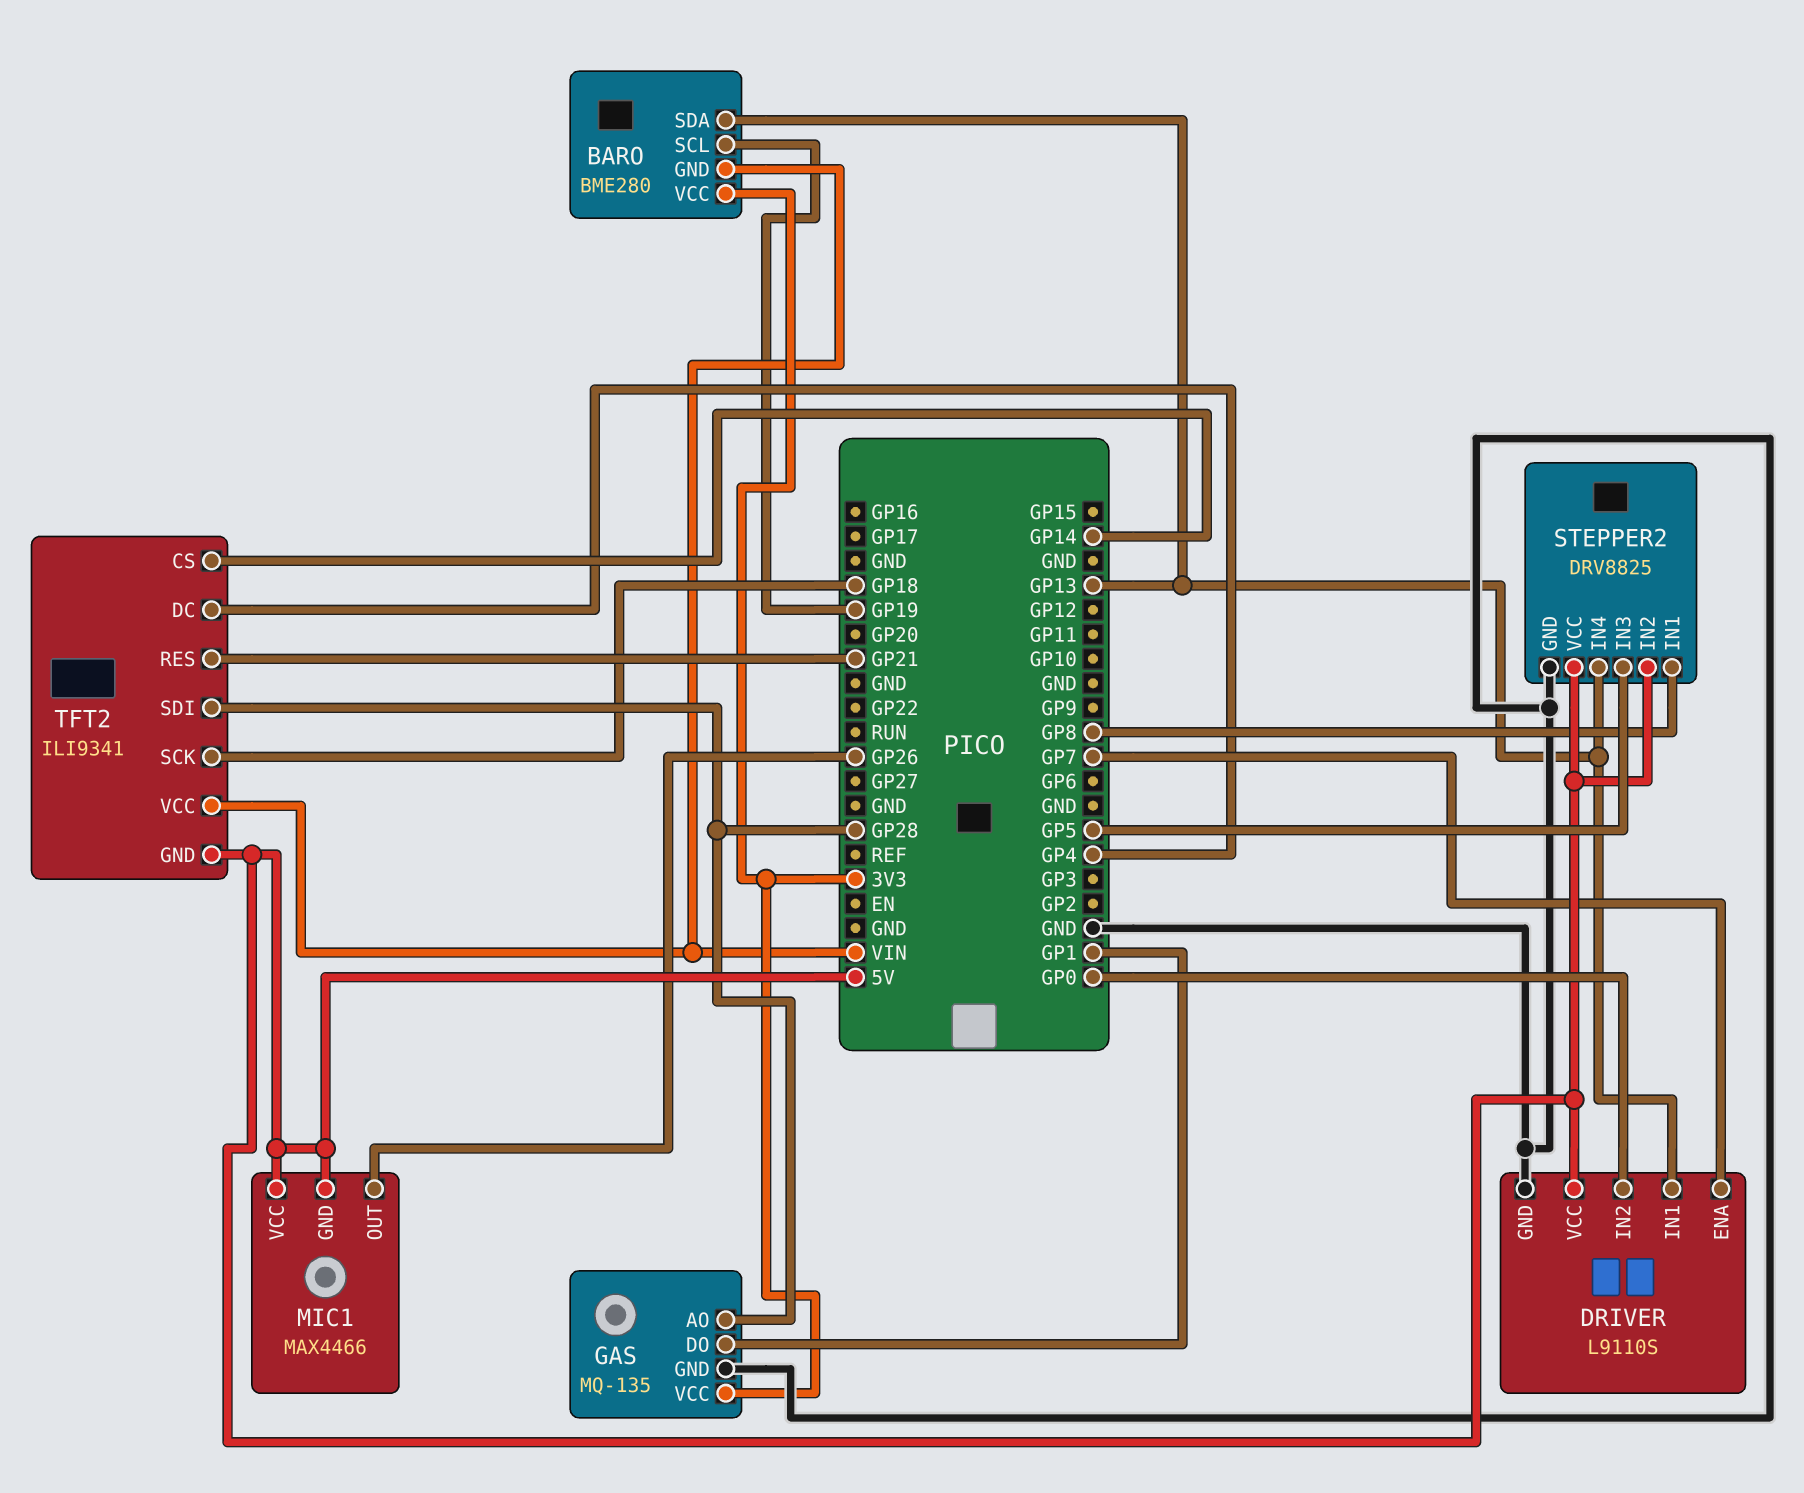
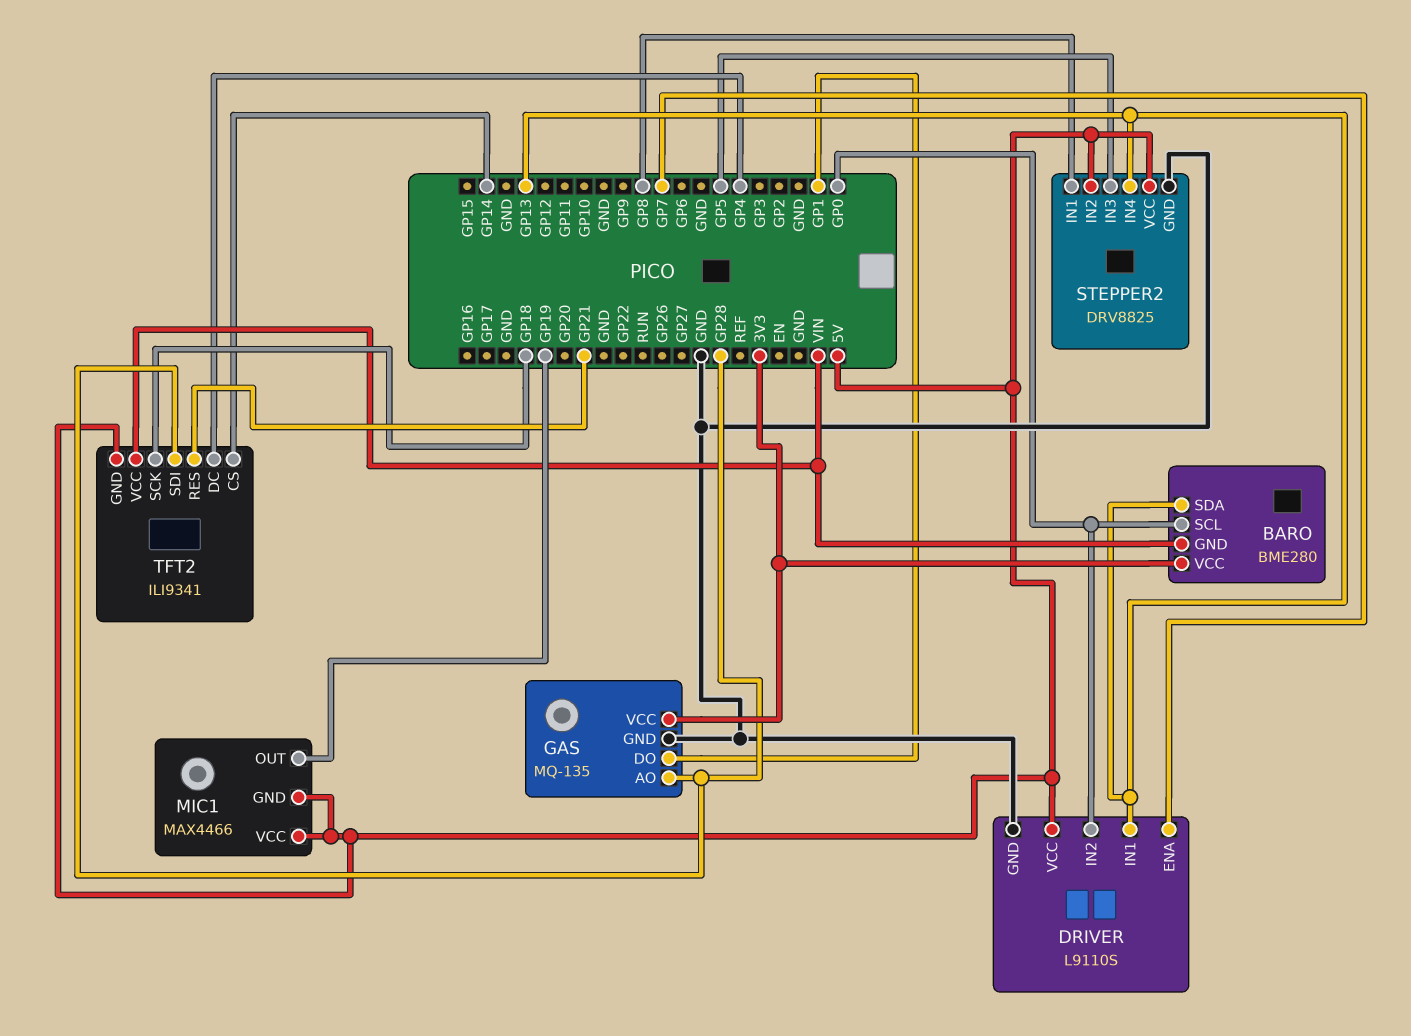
BARO pin SCL: GP19 -> GP0
MIC1 pin OUT: GP26 -> GP19

